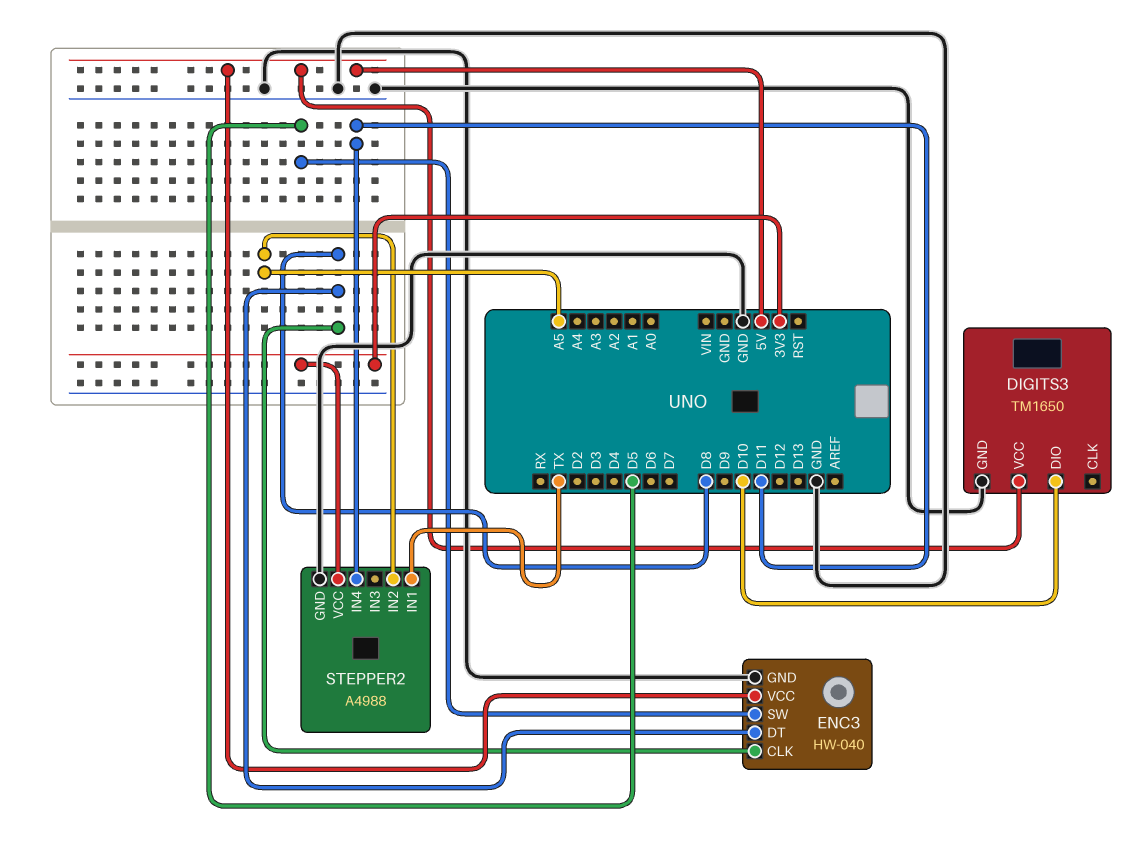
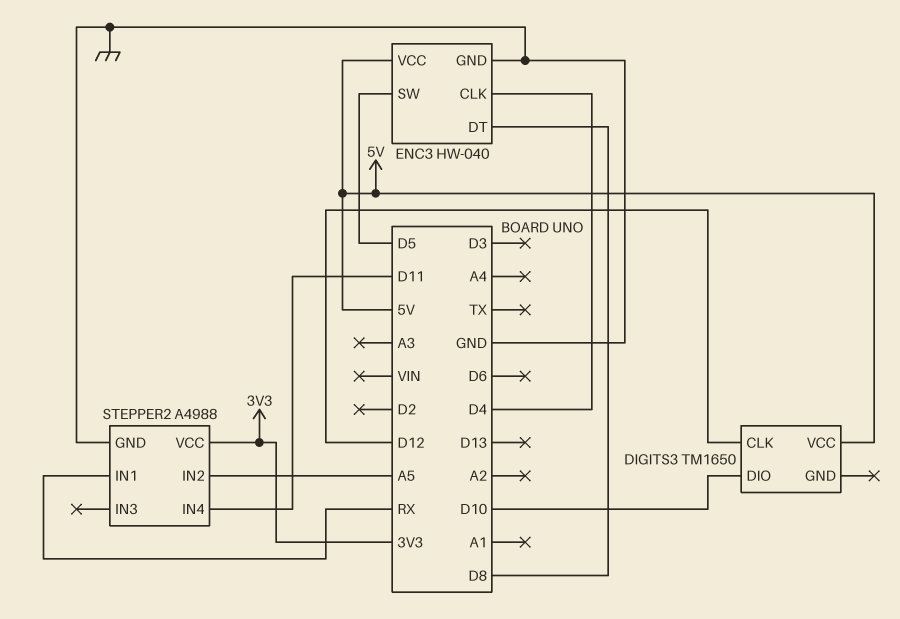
DIGITS3 pin CLK: none -> D12
DIGITS3 pin GND: GND -> none
ENC3 pin CLK: D8 -> D4
STEPPER2 pin IN1: TX -> RX

